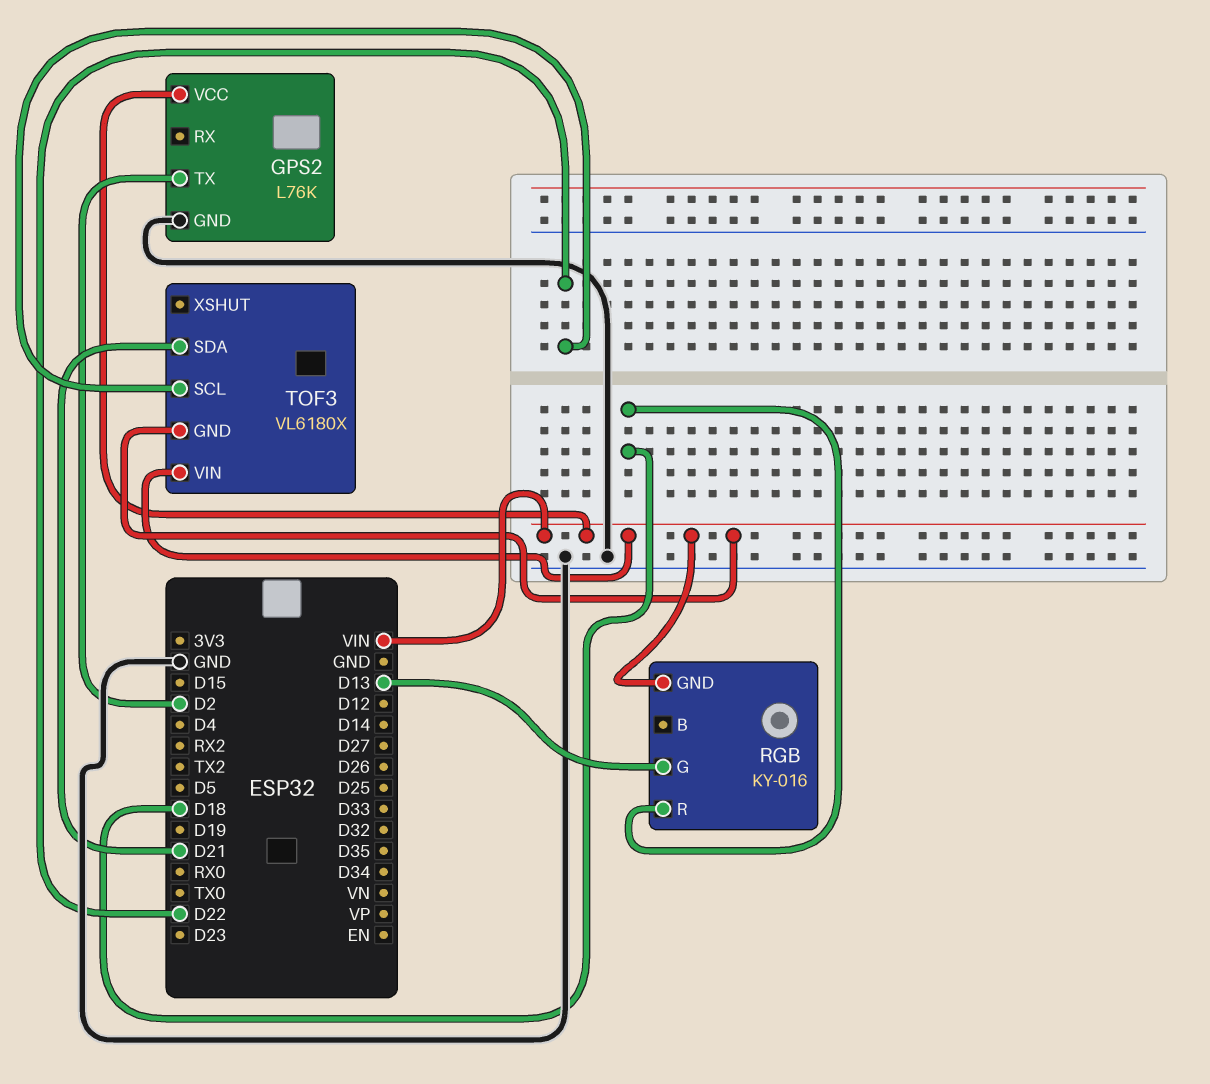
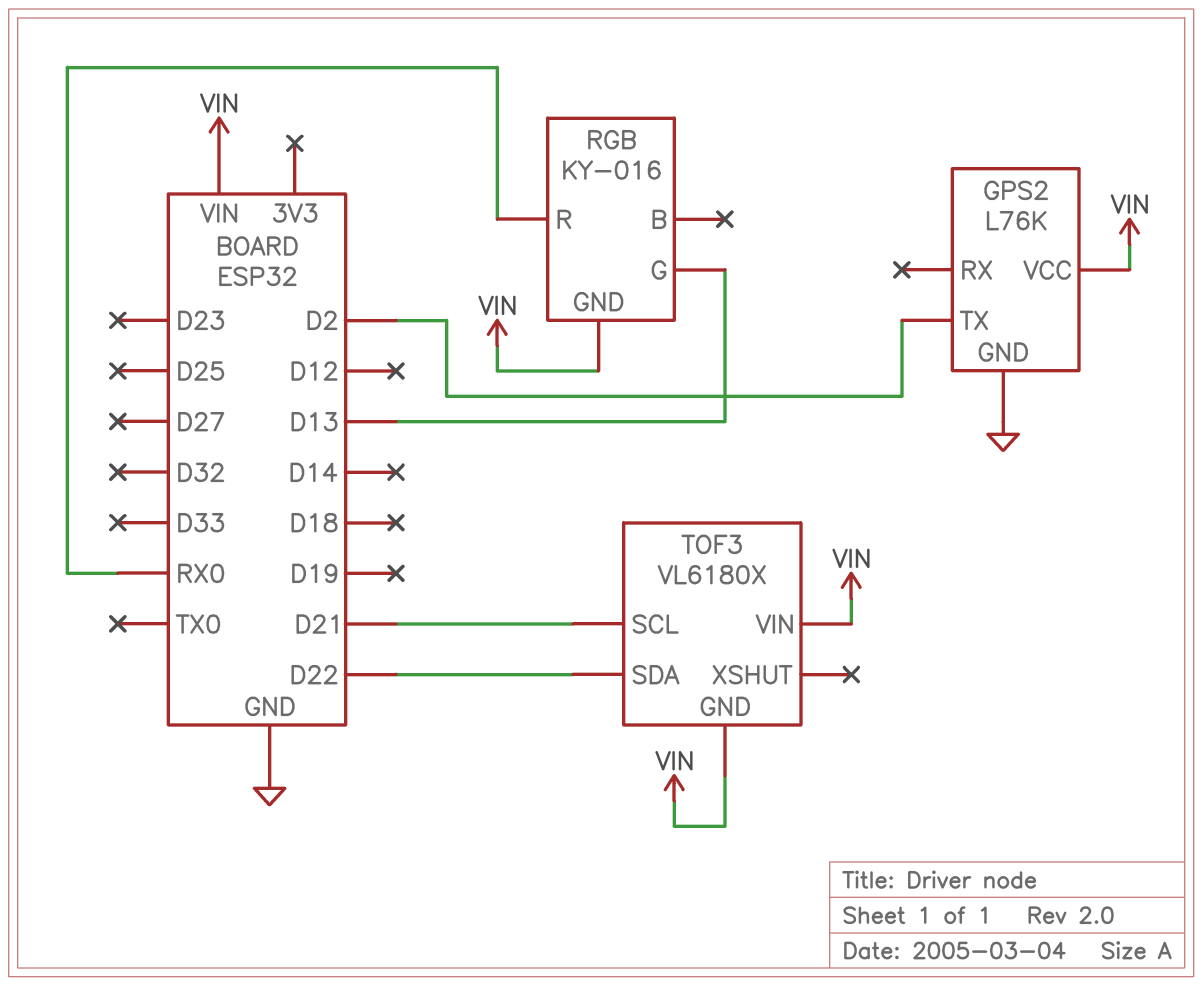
RGB pin R: D18 -> RX0
TOF3 pin SCL: D22 -> D21
TOF3 pin SDA: D21 -> D22

